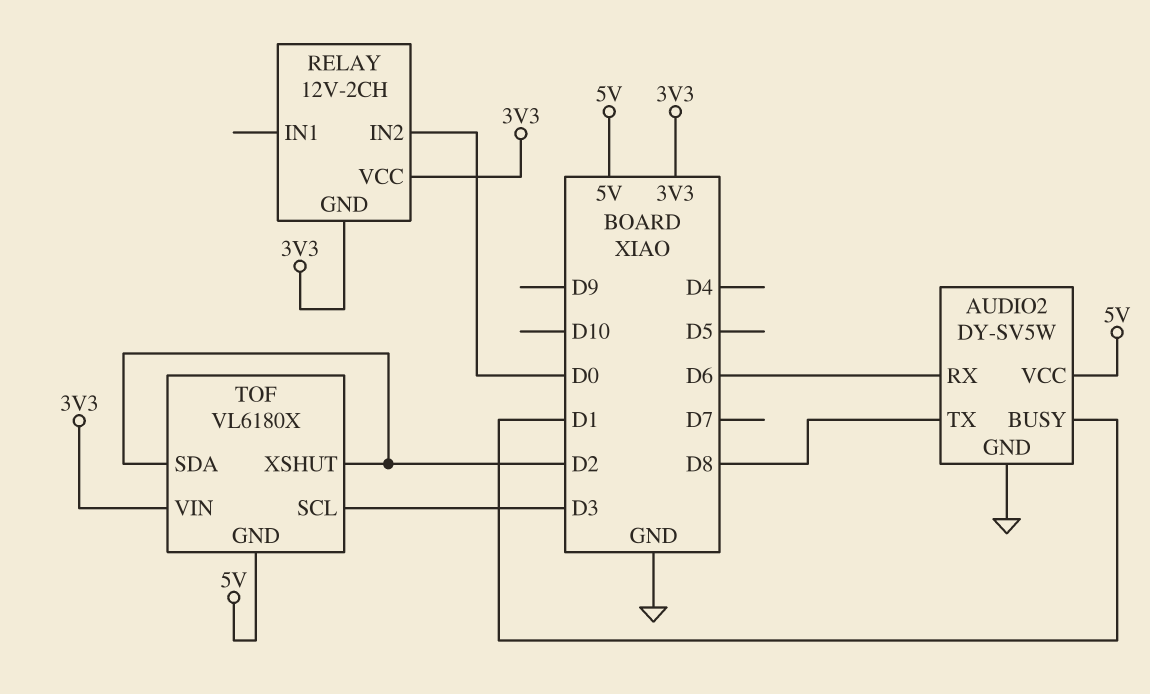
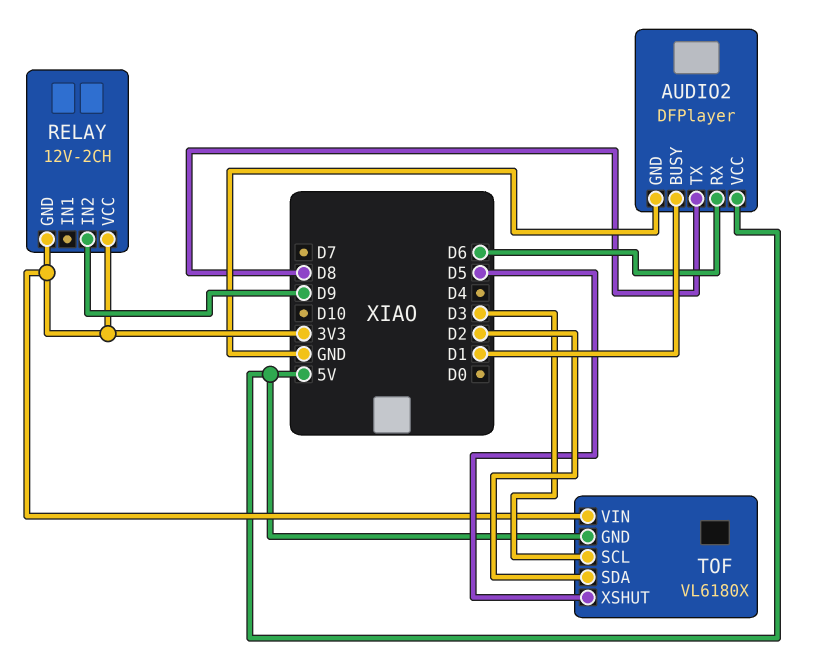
AUDIO2: DY-SV5W -> DFPlayer
RELAY pin IN2: D0 -> D9
TOF pin XSHUT: D2 -> D5

